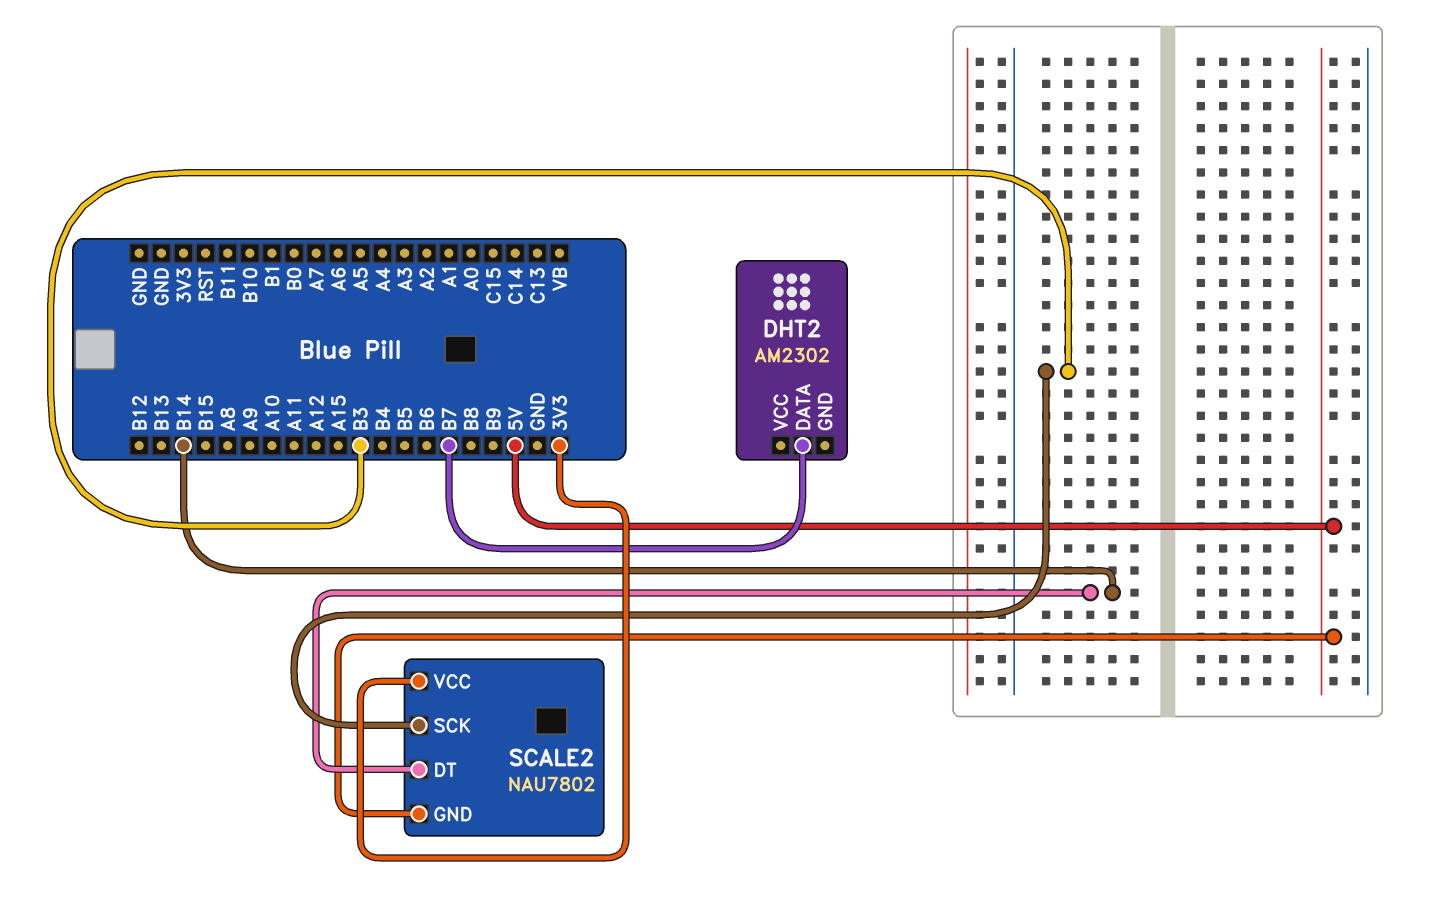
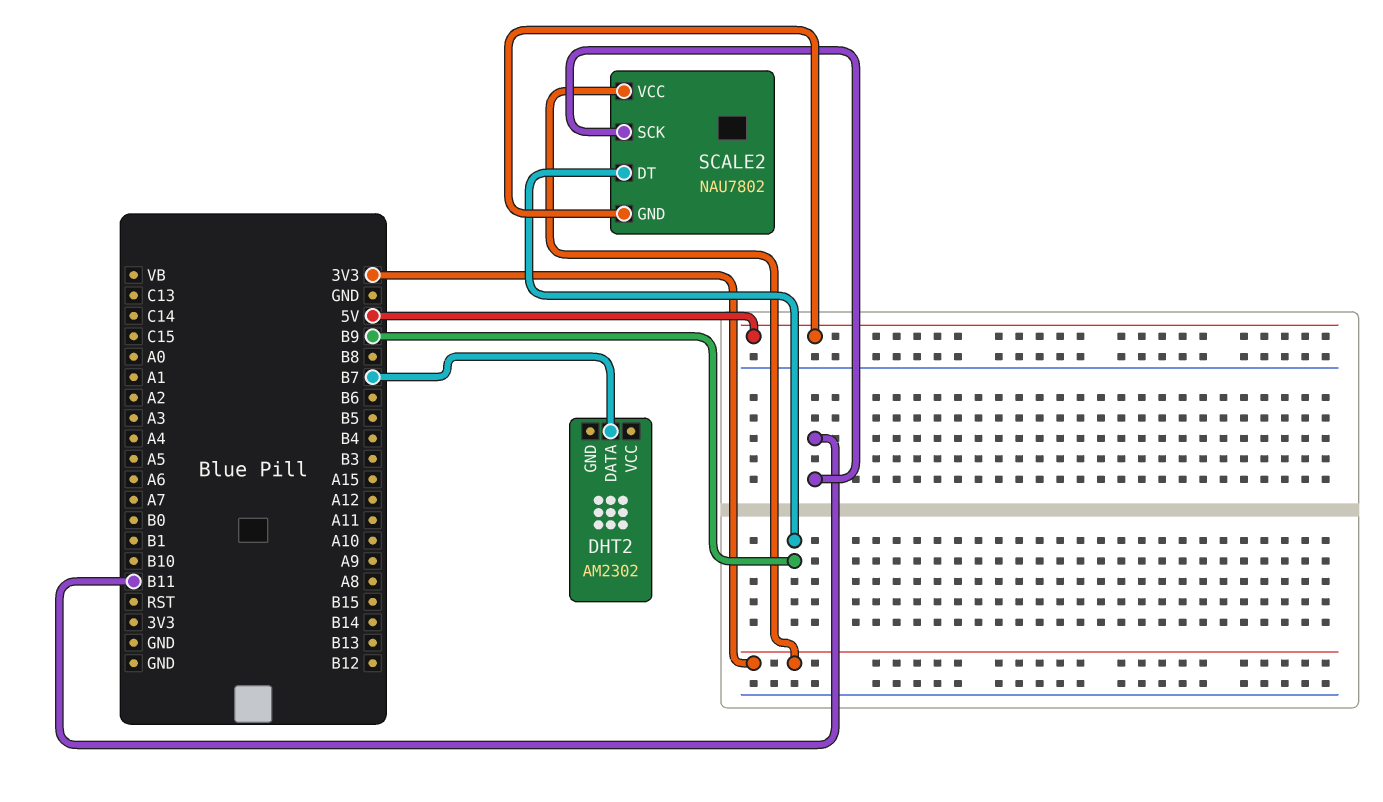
SCALE2 pin DT: B14 -> B9
SCALE2 pin SCK: B3 -> B11

